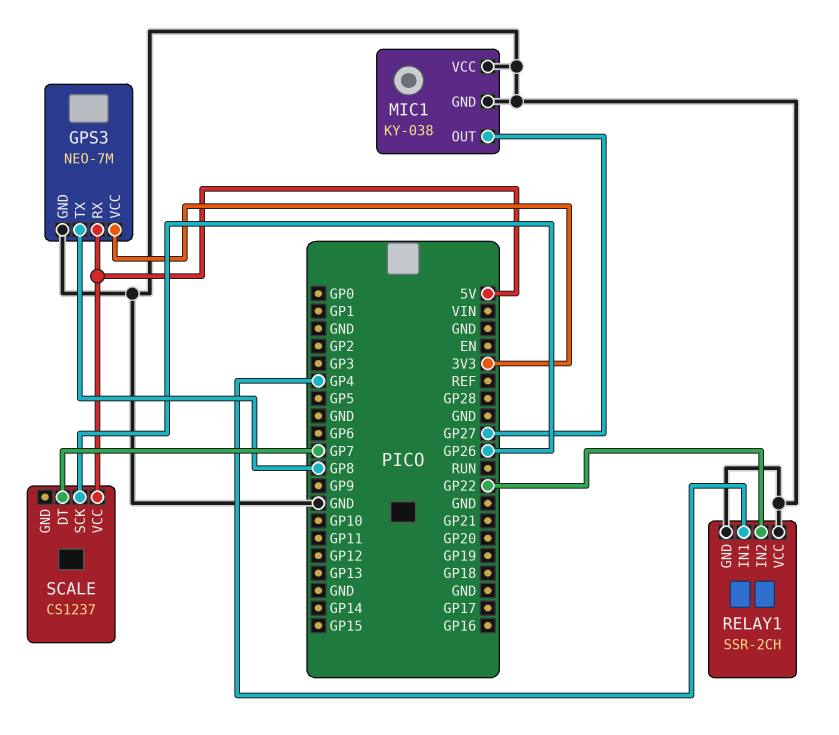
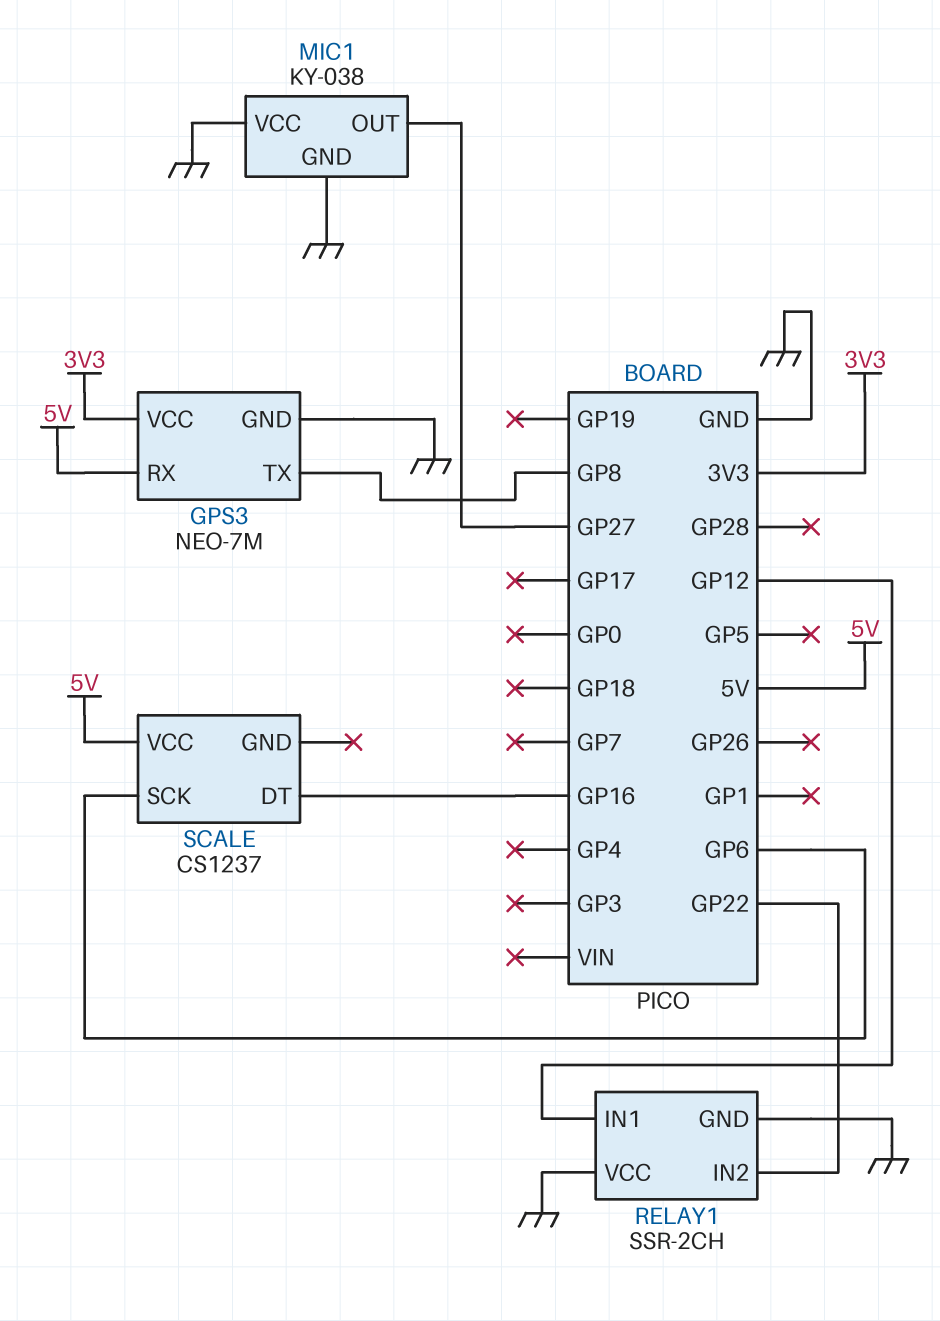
RELAY1 pin IN1: GP4 -> GP12
SCALE pin DT: GP7 -> GP16
SCALE pin SCK: GP26 -> GP6

